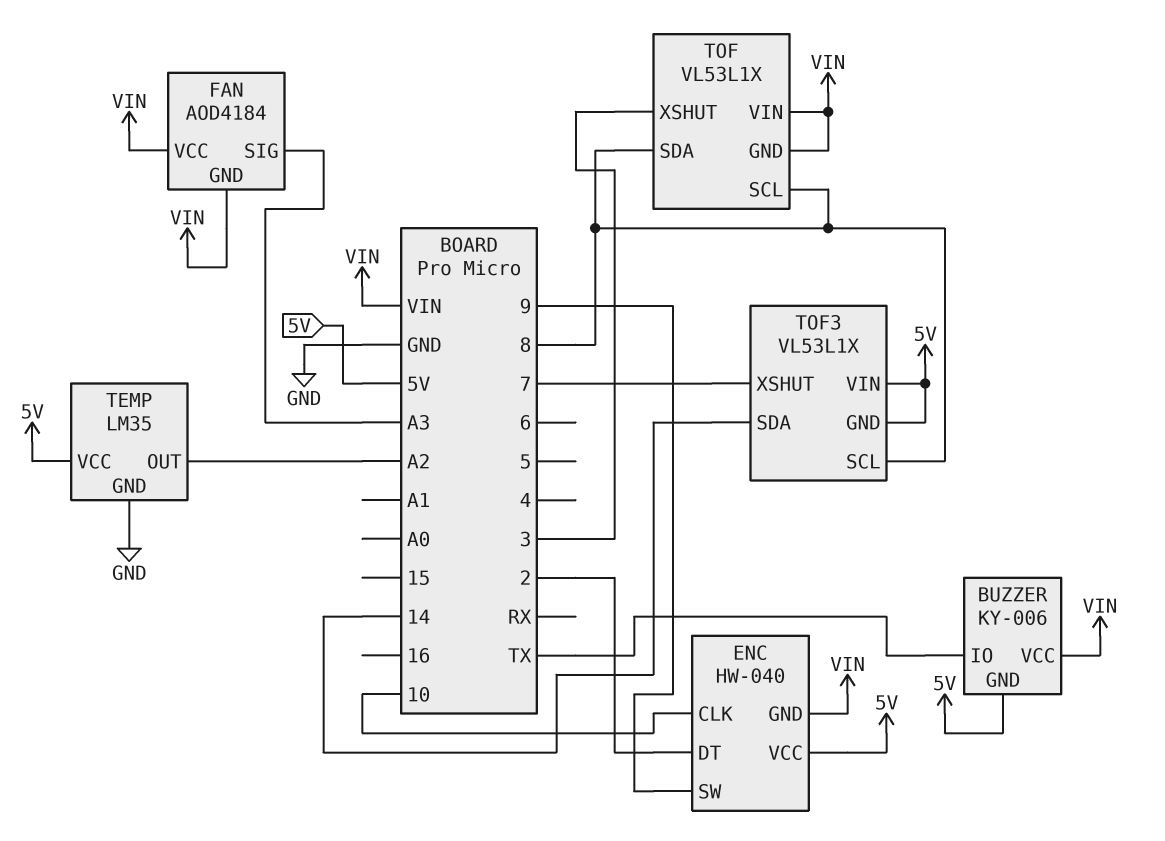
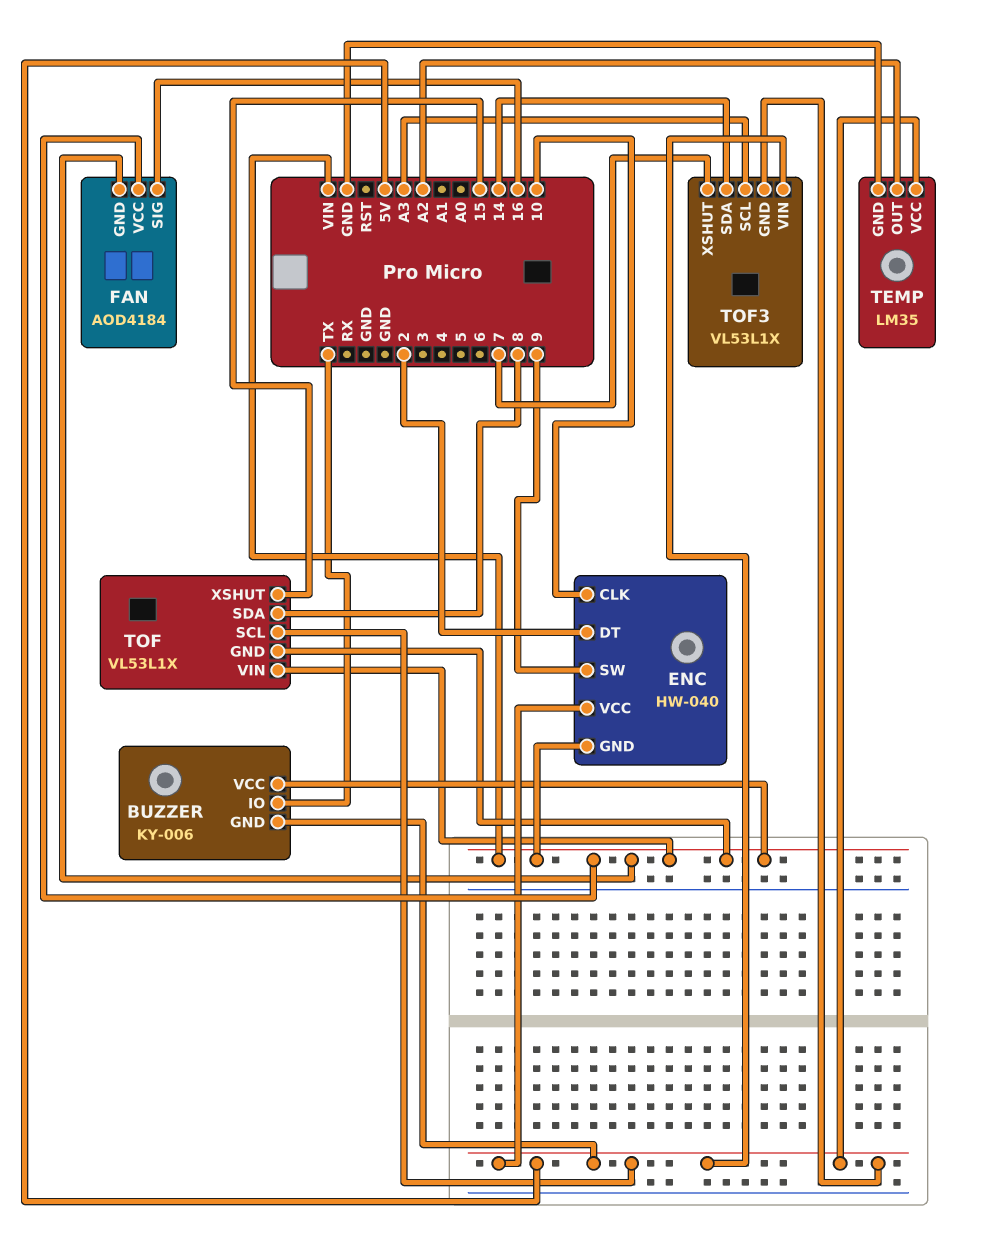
FAN pin SIG: A3 -> 16
TOF pin SCL: 8 -> 5V
TOF pin XSHUT: 3 -> 15
TOF3 pin SCL: 8 -> A3

